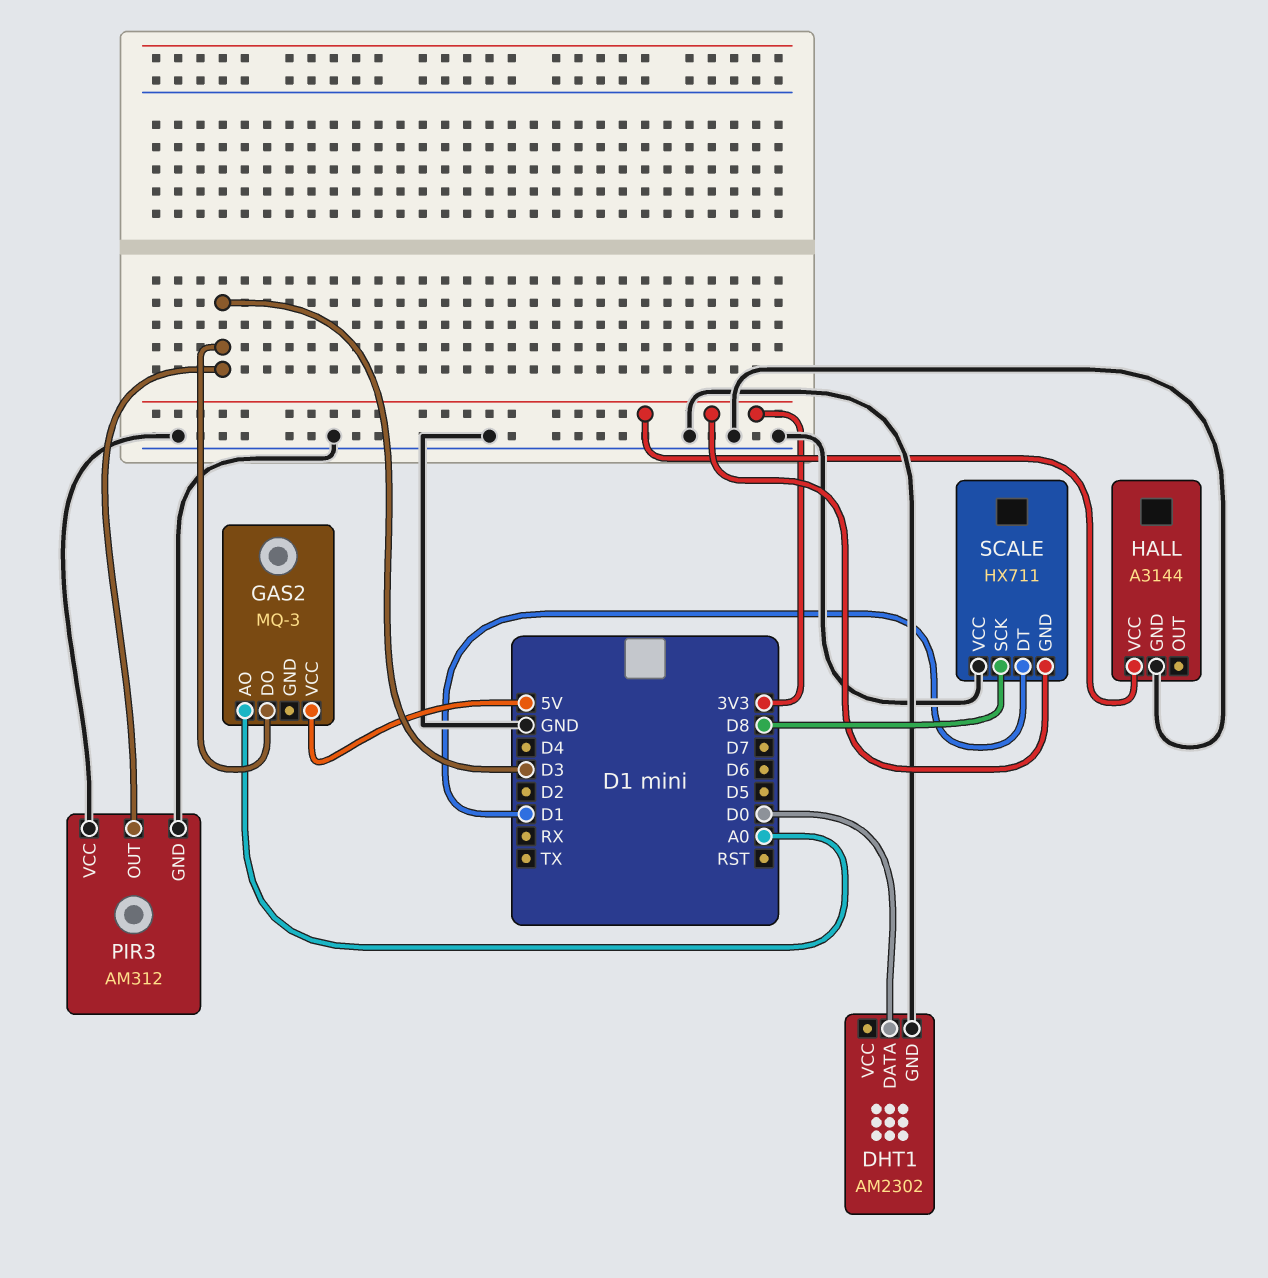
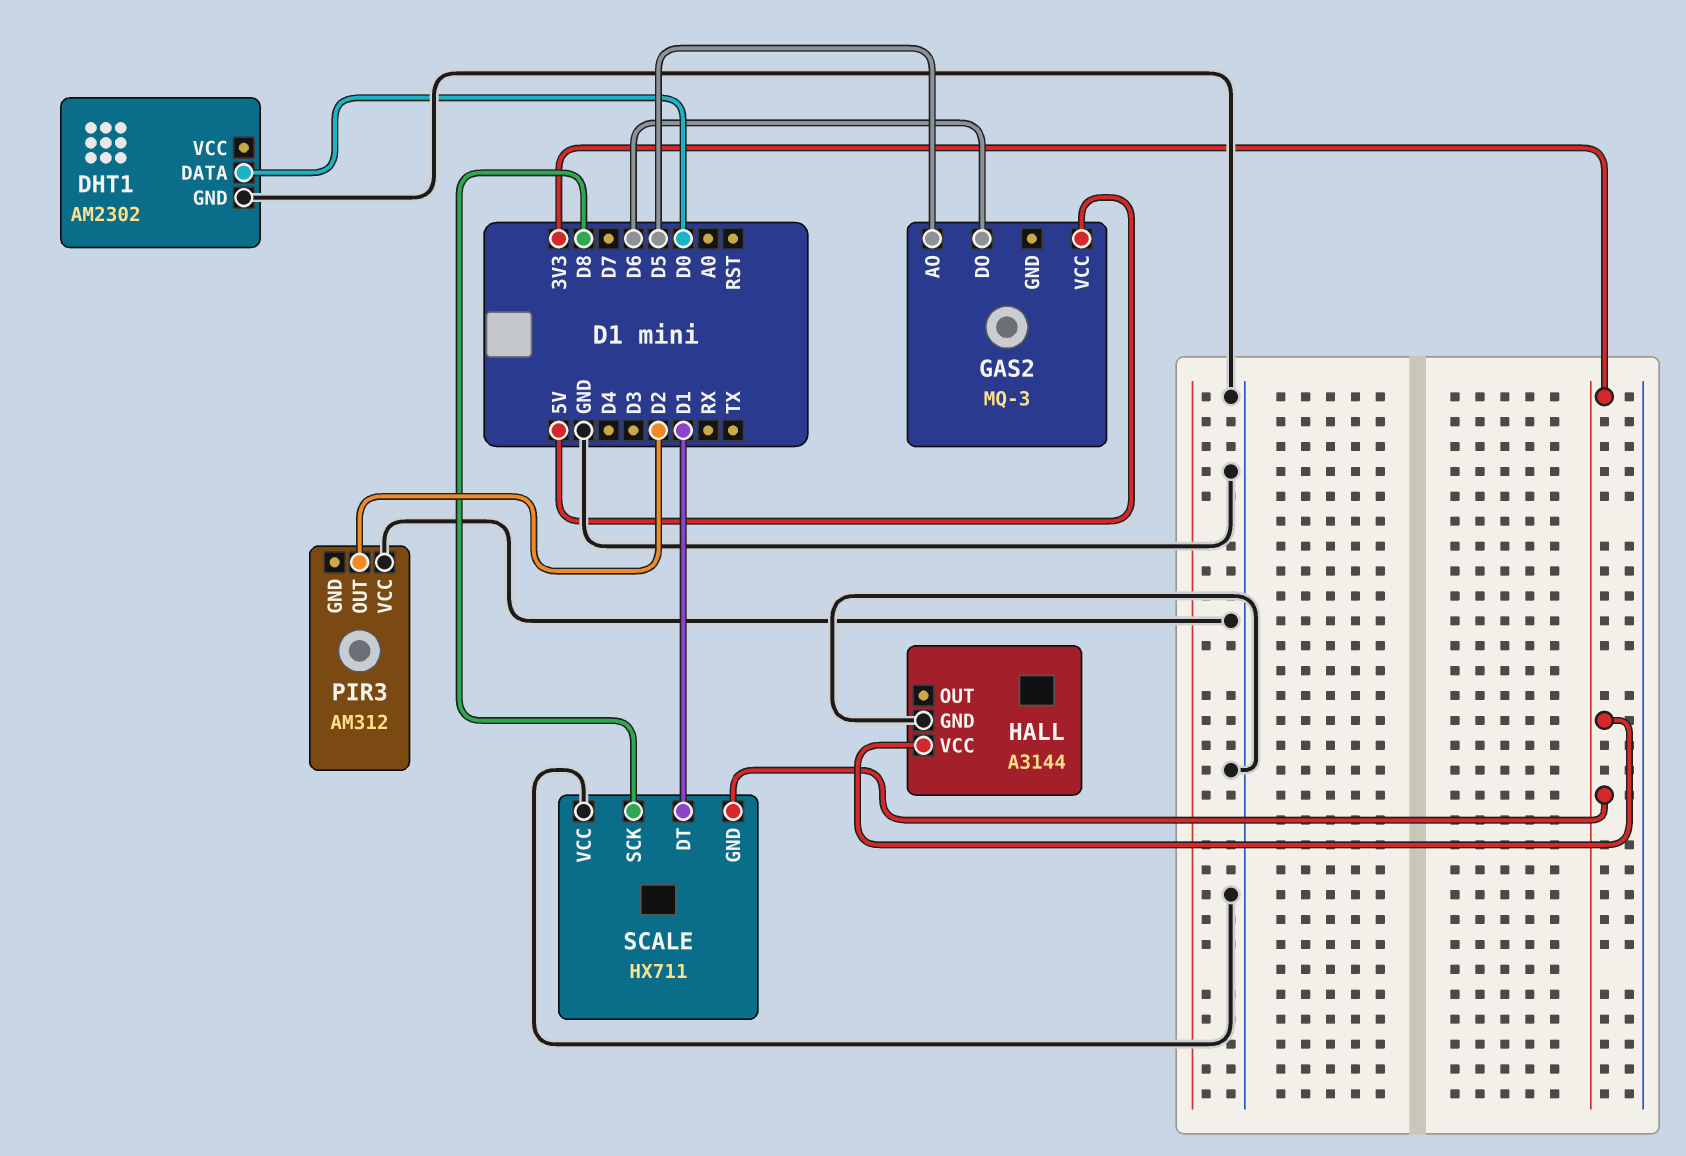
GAS2 pin AO: A0 -> D5
GAS2 pin DO: D3 -> D6
PIR3 pin GND: GND -> none
PIR3 pin OUT: D3 -> D2

